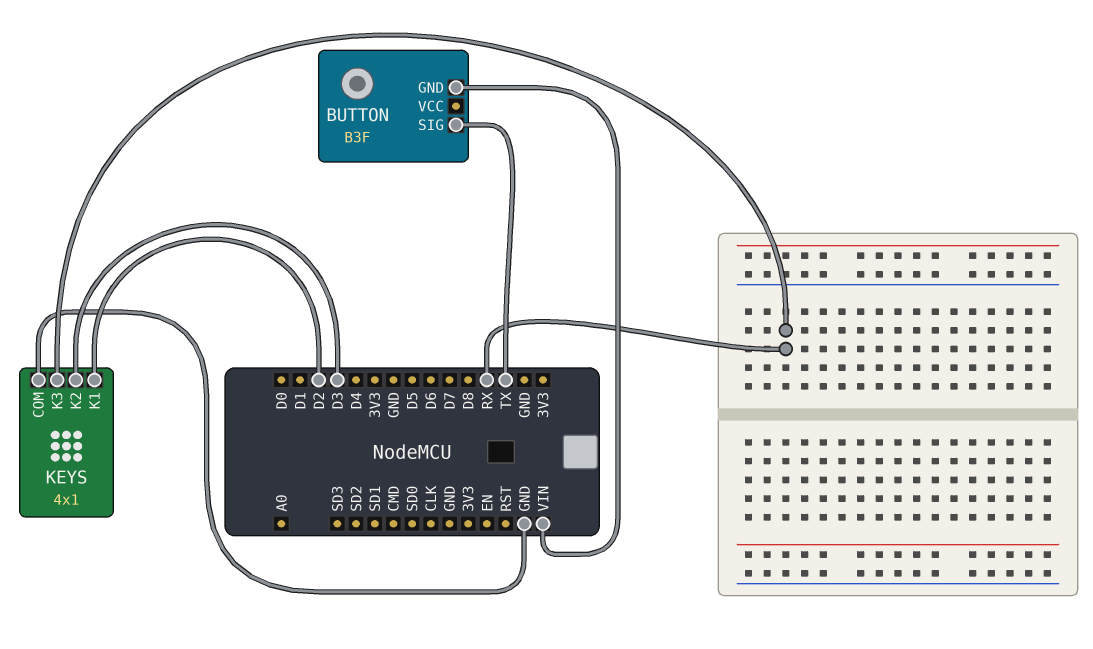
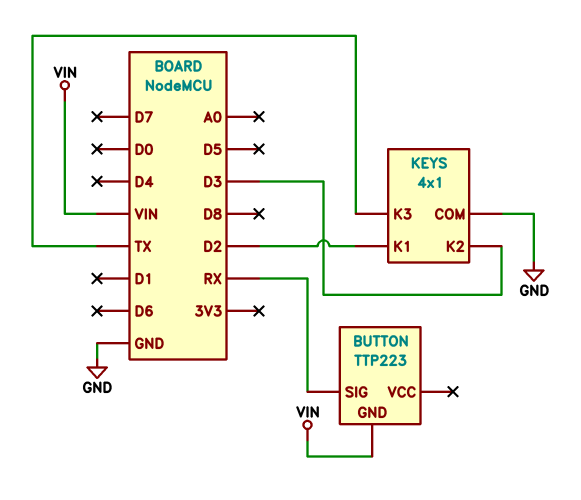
BUTTON: B3F -> TTP223
BUTTON pin SIG: TX -> RX
KEYS pin K3: RX -> TX

